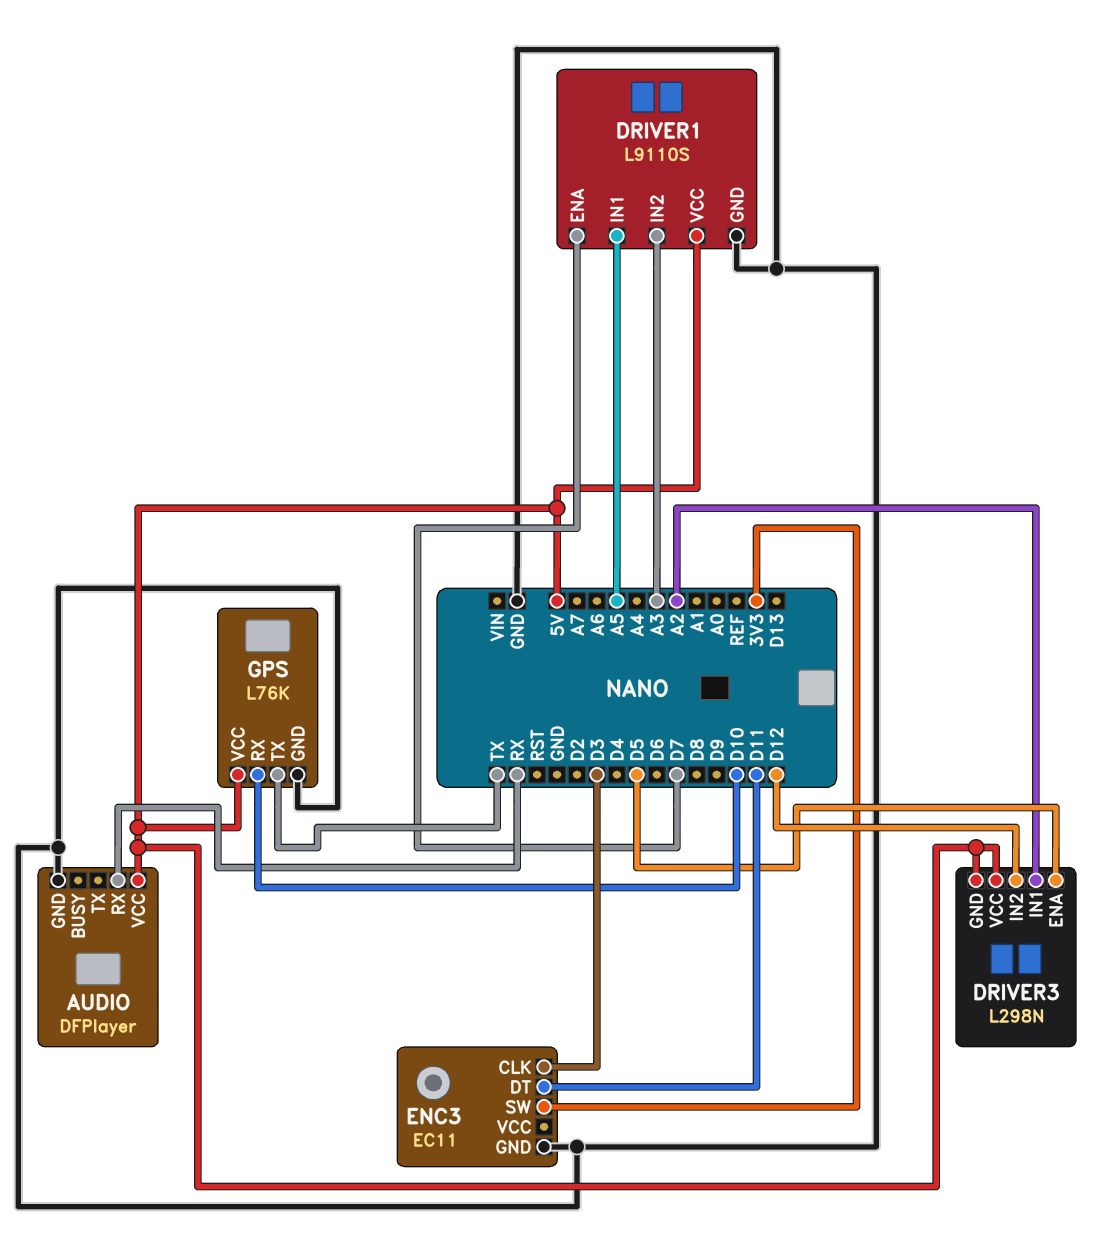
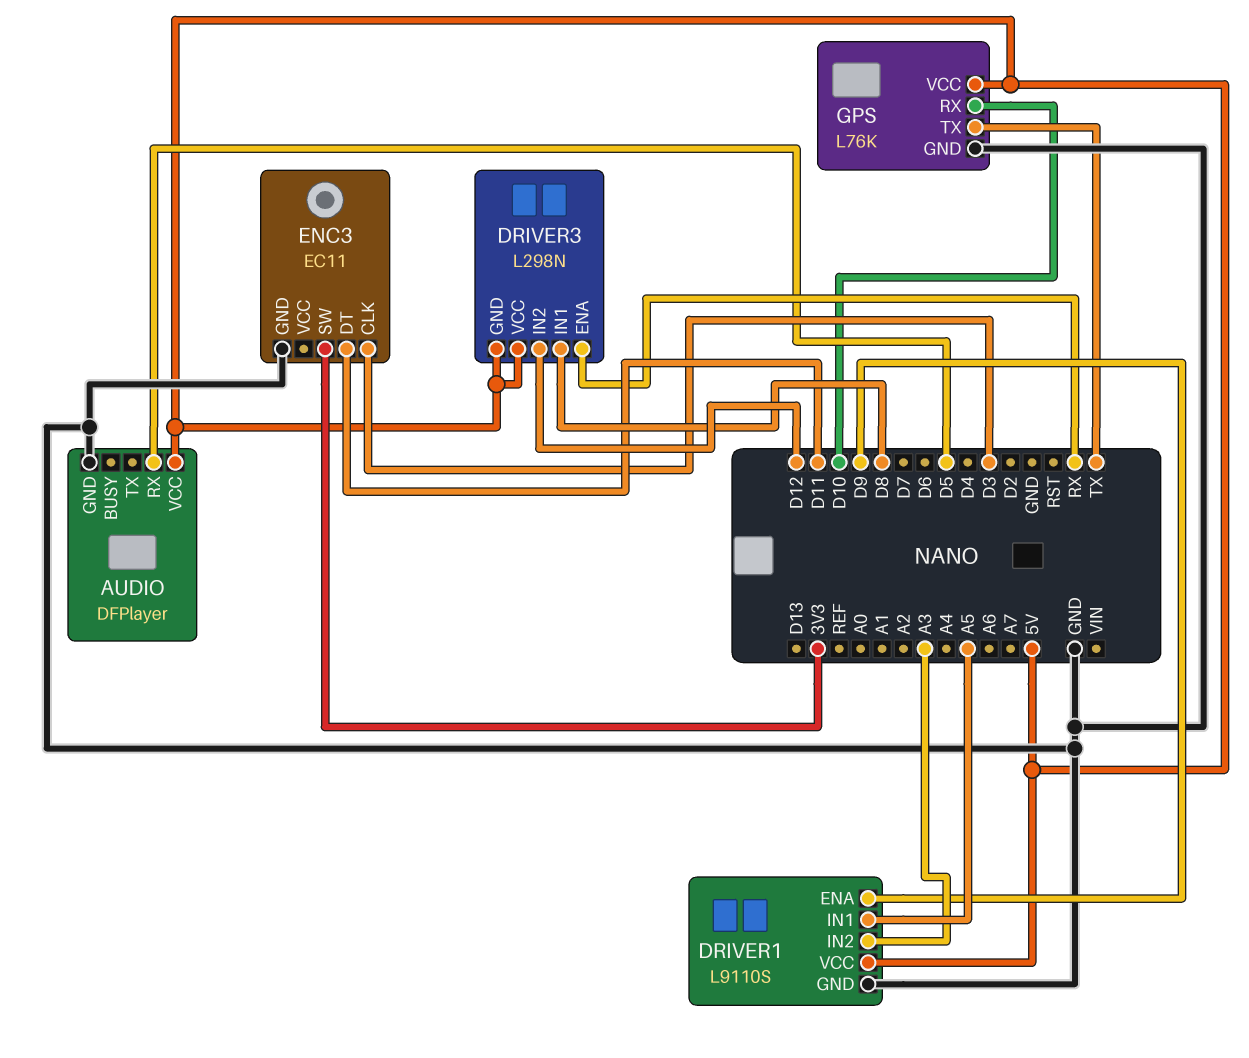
AUDIO pin RX: RX -> D5
DRIVER1 pin ENA: D7 -> D9
DRIVER3 pin ENA: D5 -> RX
DRIVER3 pin IN1: A2 -> D8

